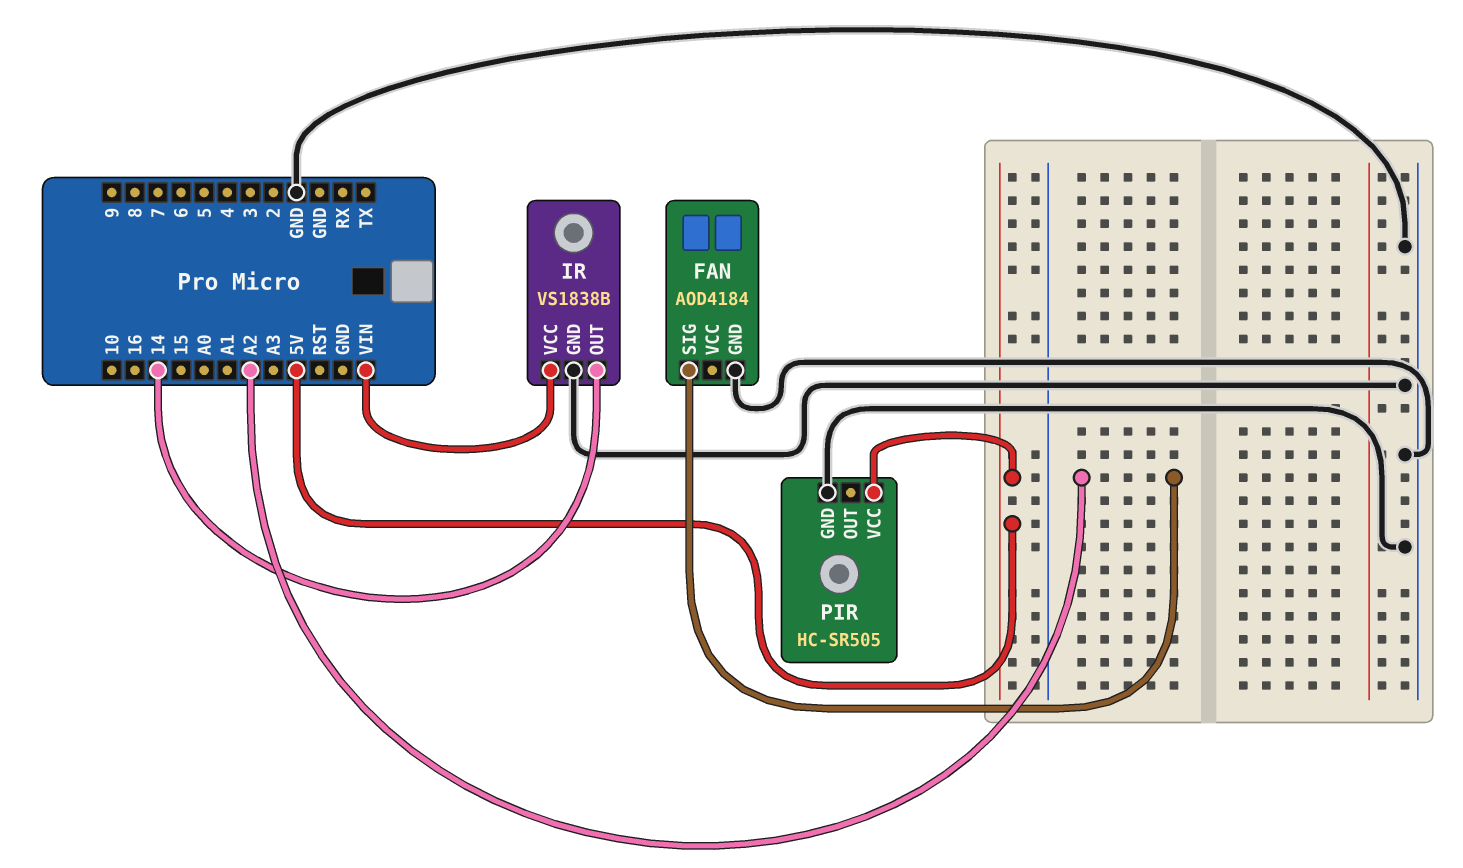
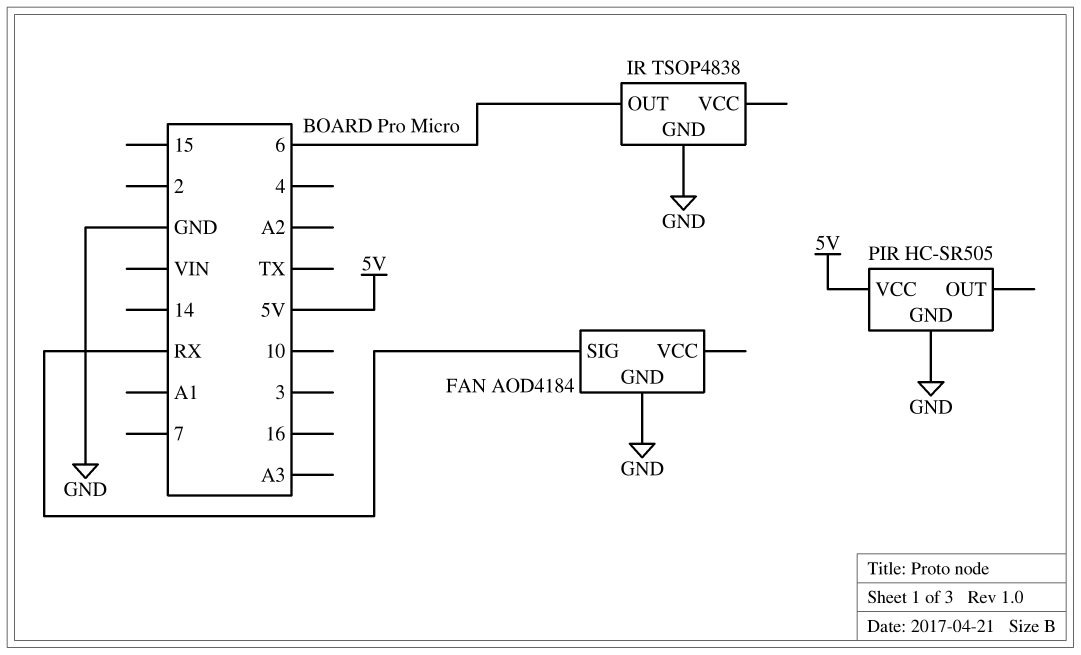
FAN pin SIG: A2 -> RX
IR: VS1838B -> TSOP4838
IR pin OUT: 14 -> 6
IR pin VCC: VIN -> none

